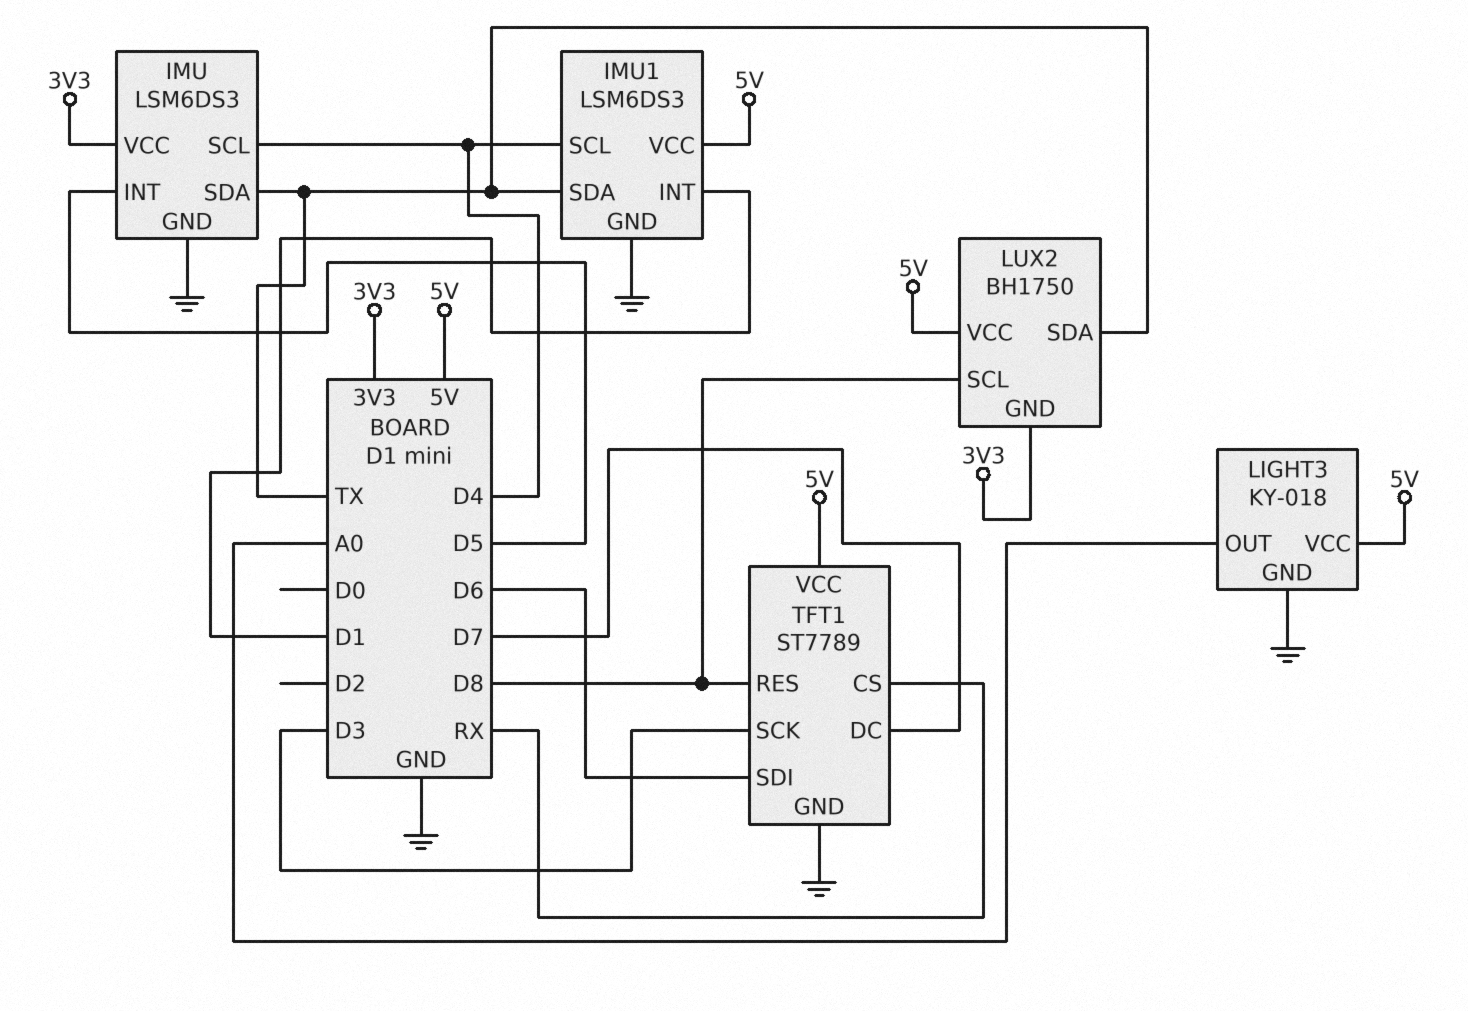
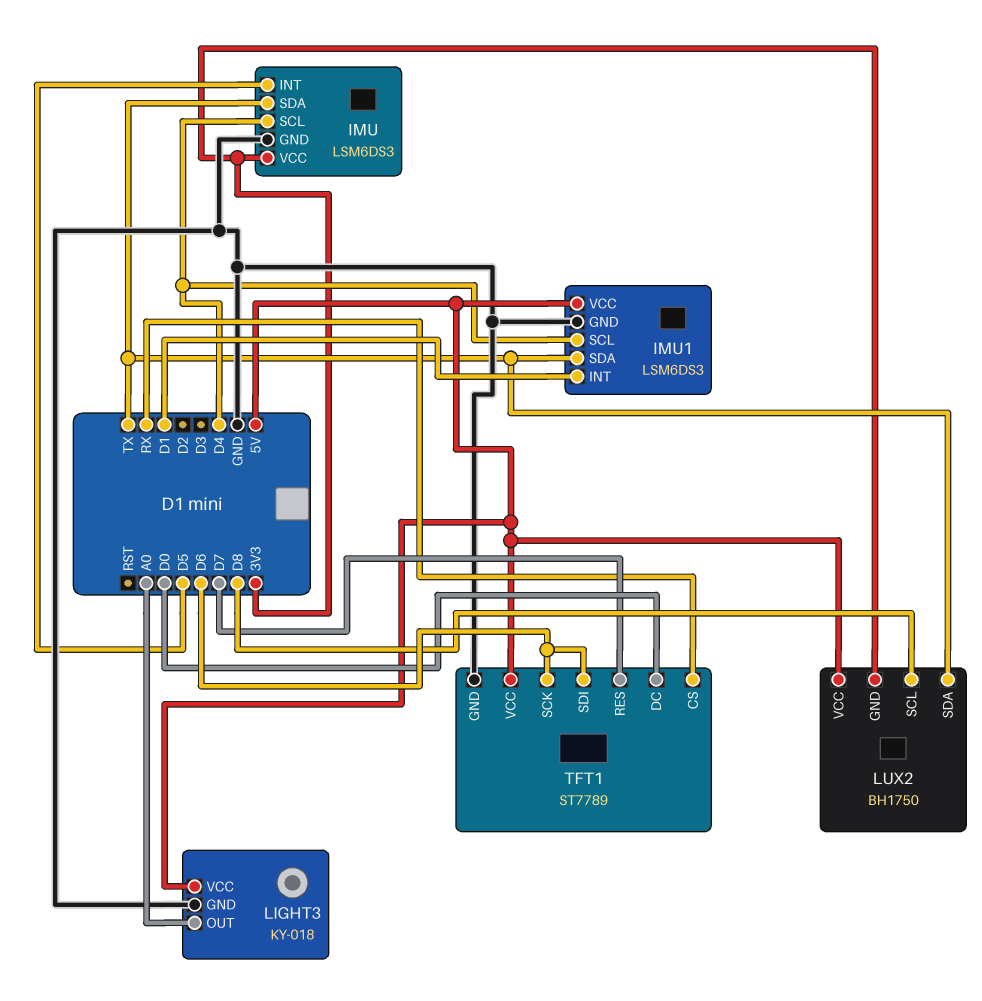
TFT1 pin DC: D7 -> D0
TFT1 pin RES: D8 -> D7
TFT1 pin SCK: D3 -> D6

